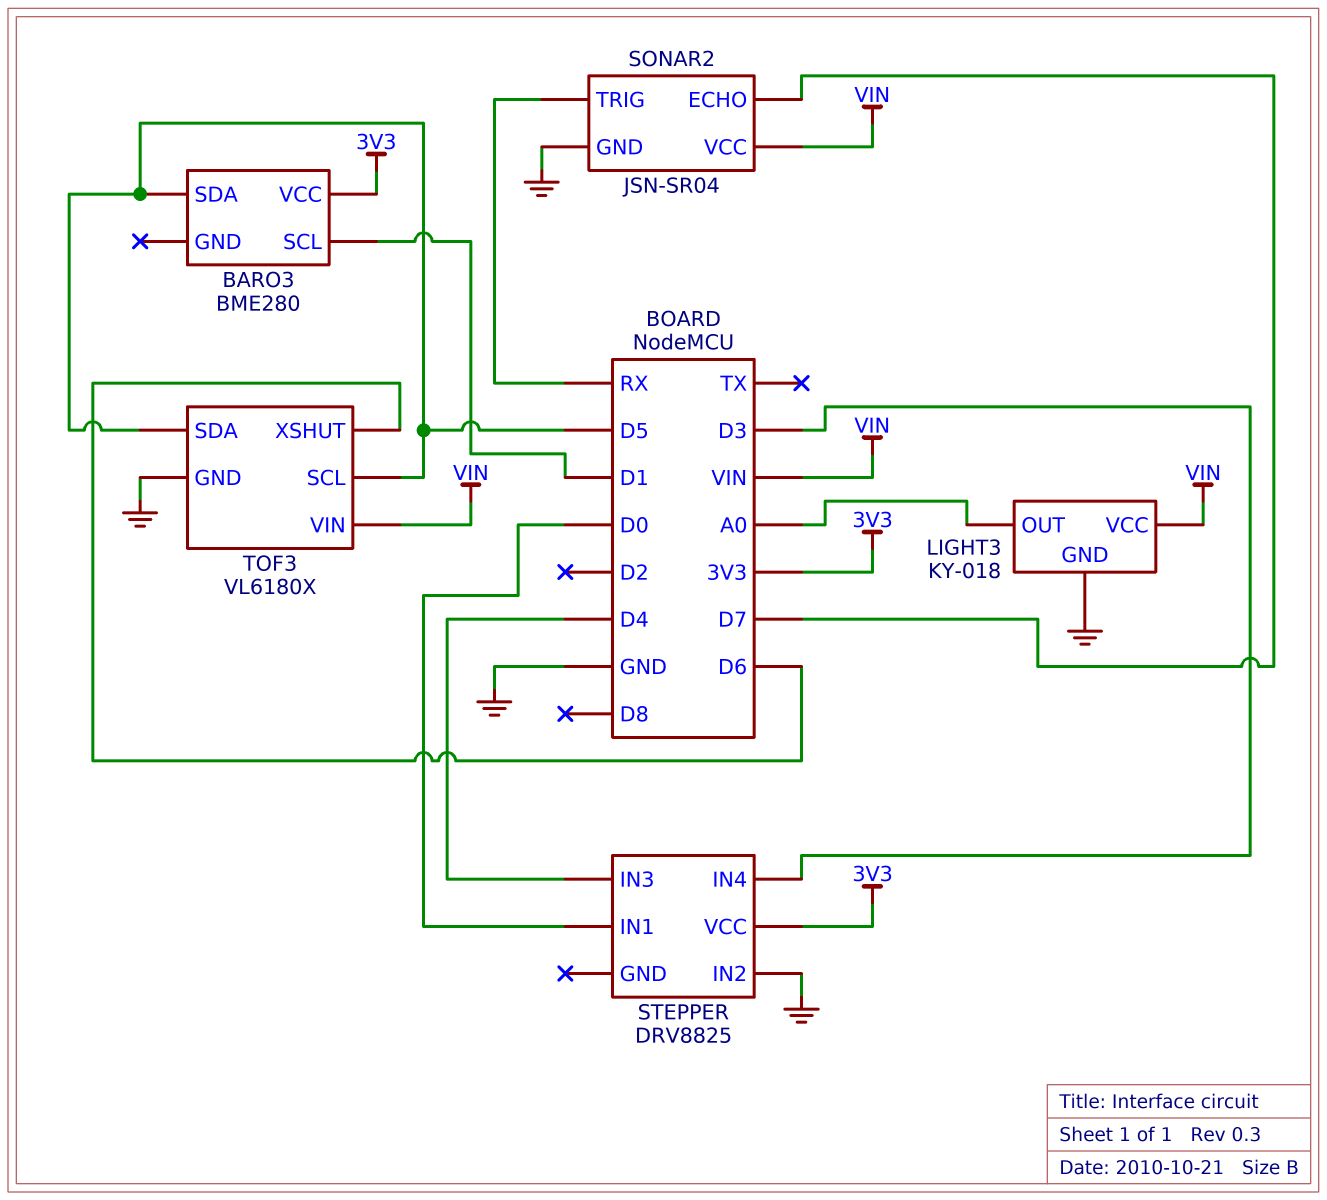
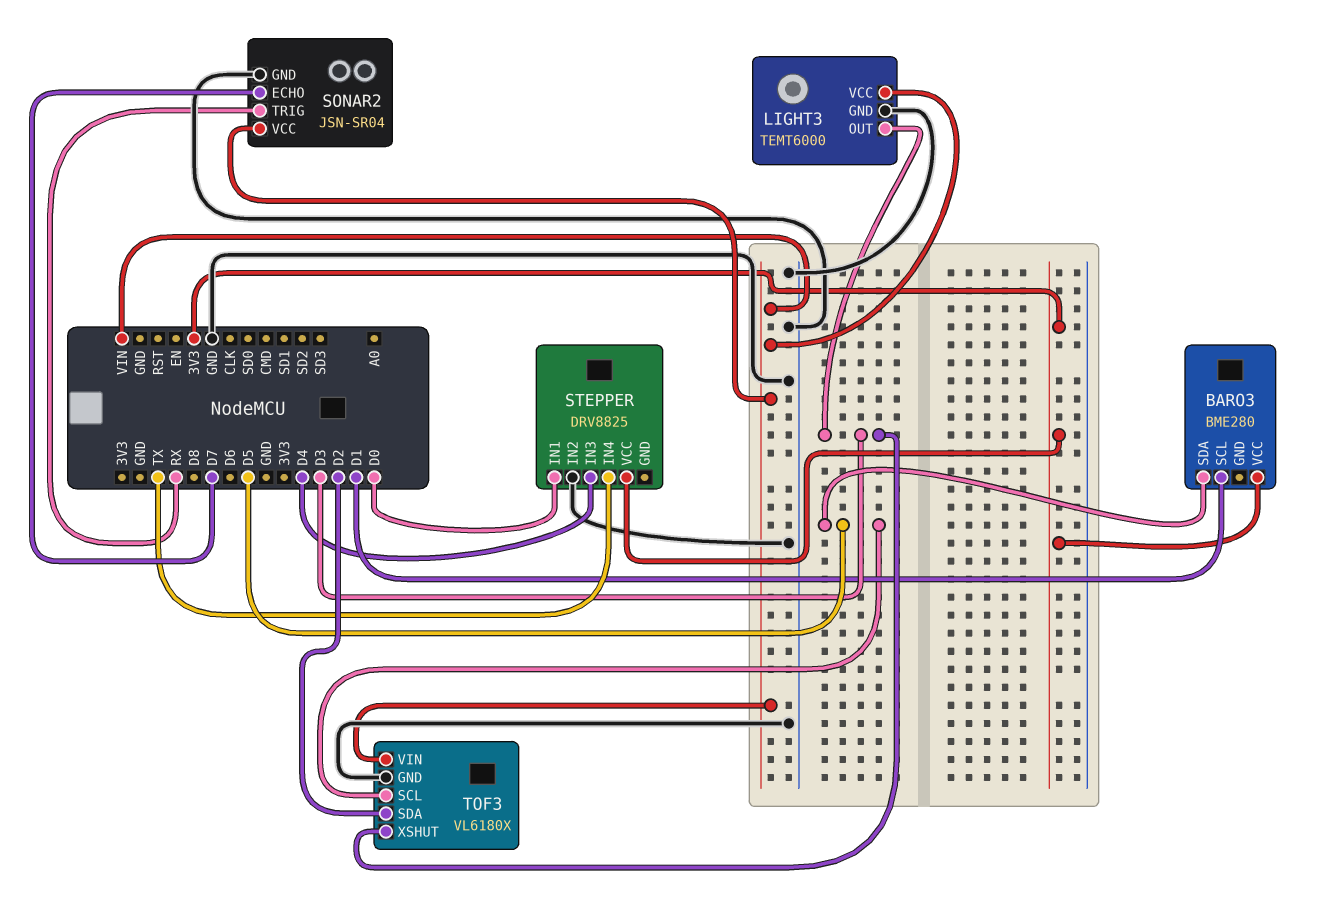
LIGHT3: KY-018 -> TEMT6000
LIGHT3 pin OUT: A0 -> D3
STEPPER pin IN4: D3 -> TX
TOF3 pin SDA: D5 -> D2
TOF3 pin XSHUT: D6 -> D3

